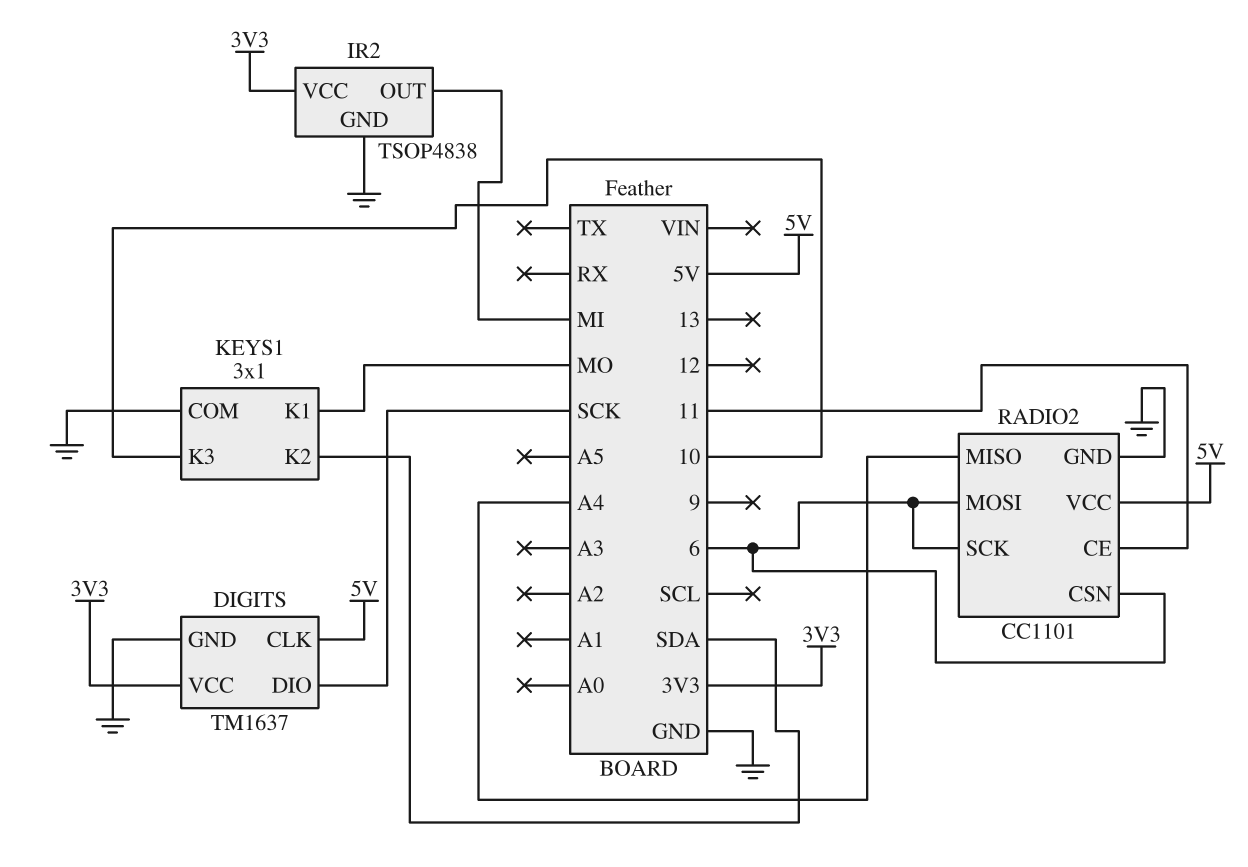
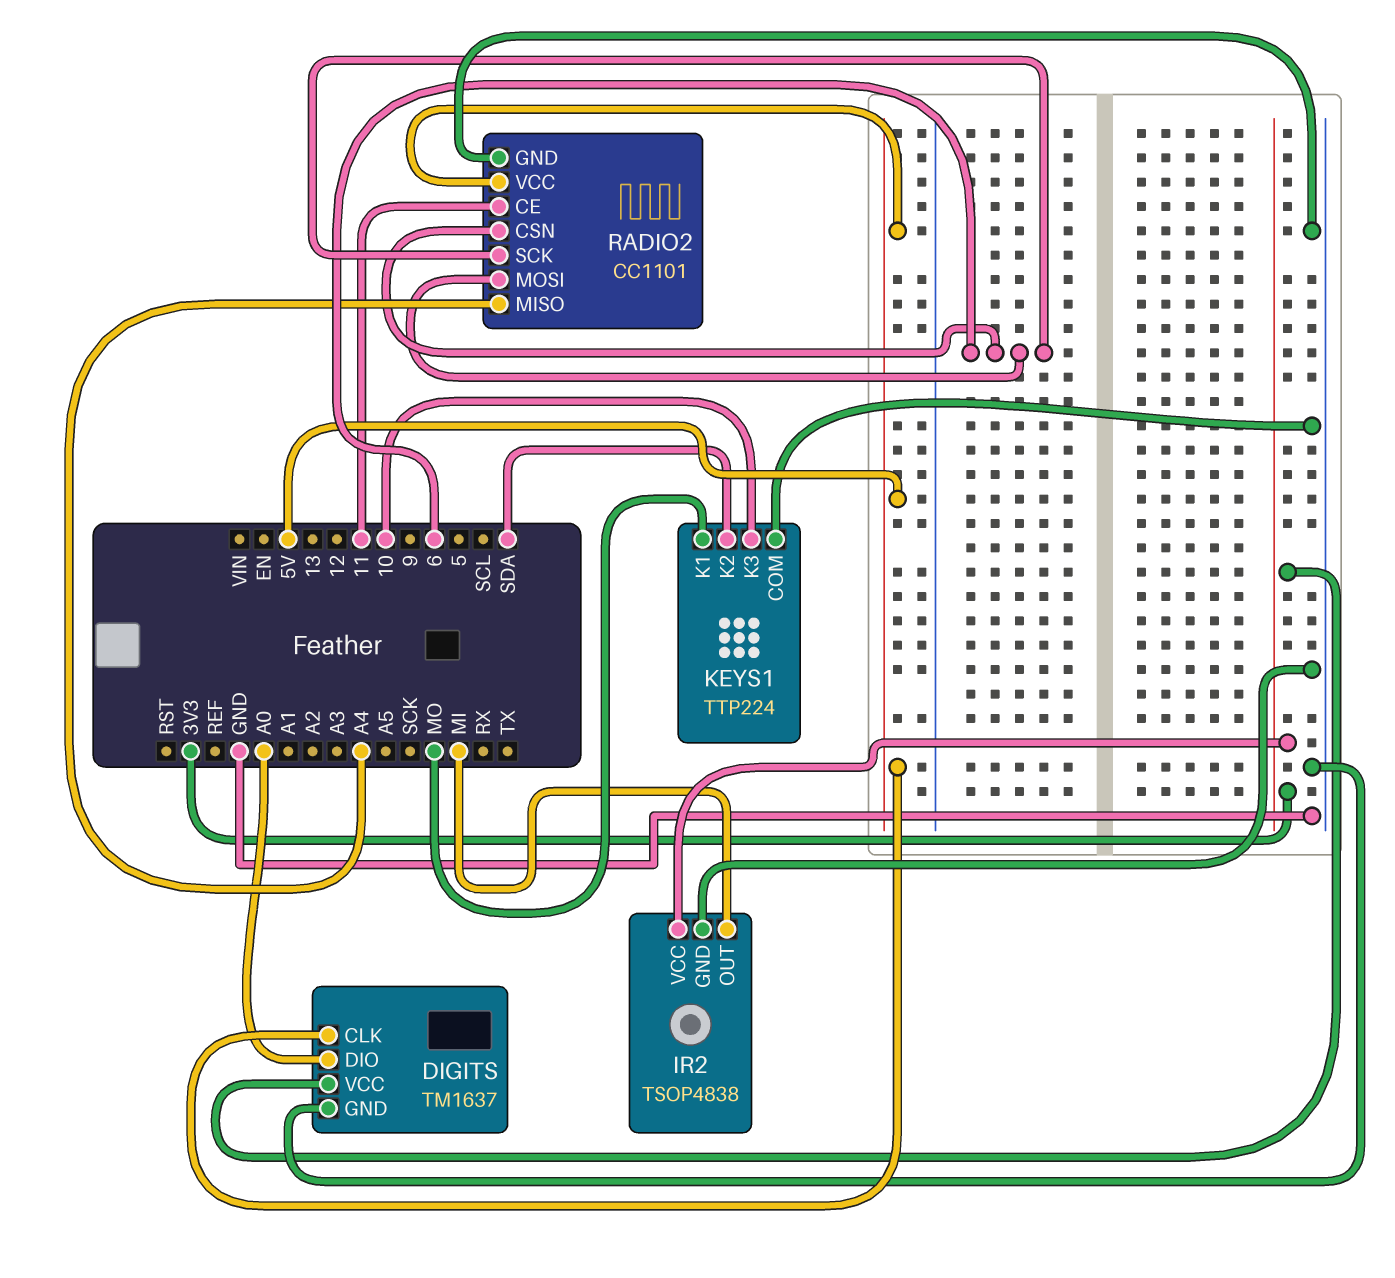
DIGITS pin DIO: SCK -> A0
KEYS1: 3x1 -> TTP224

